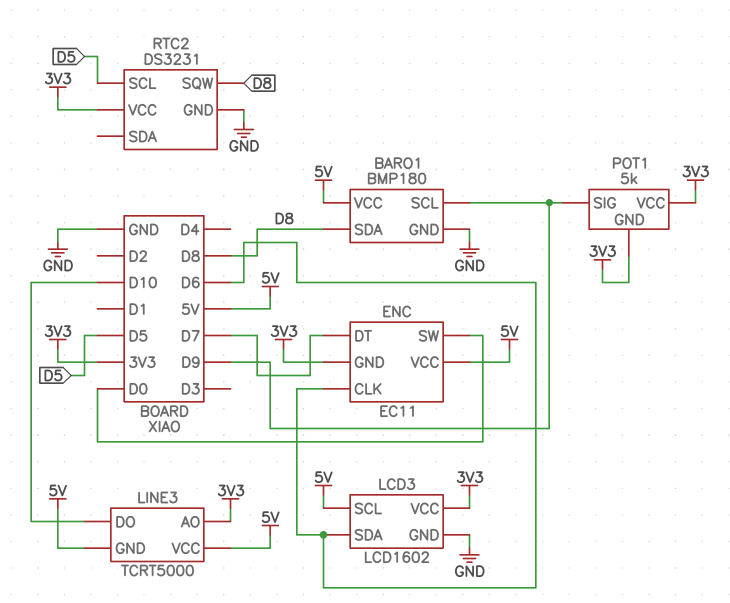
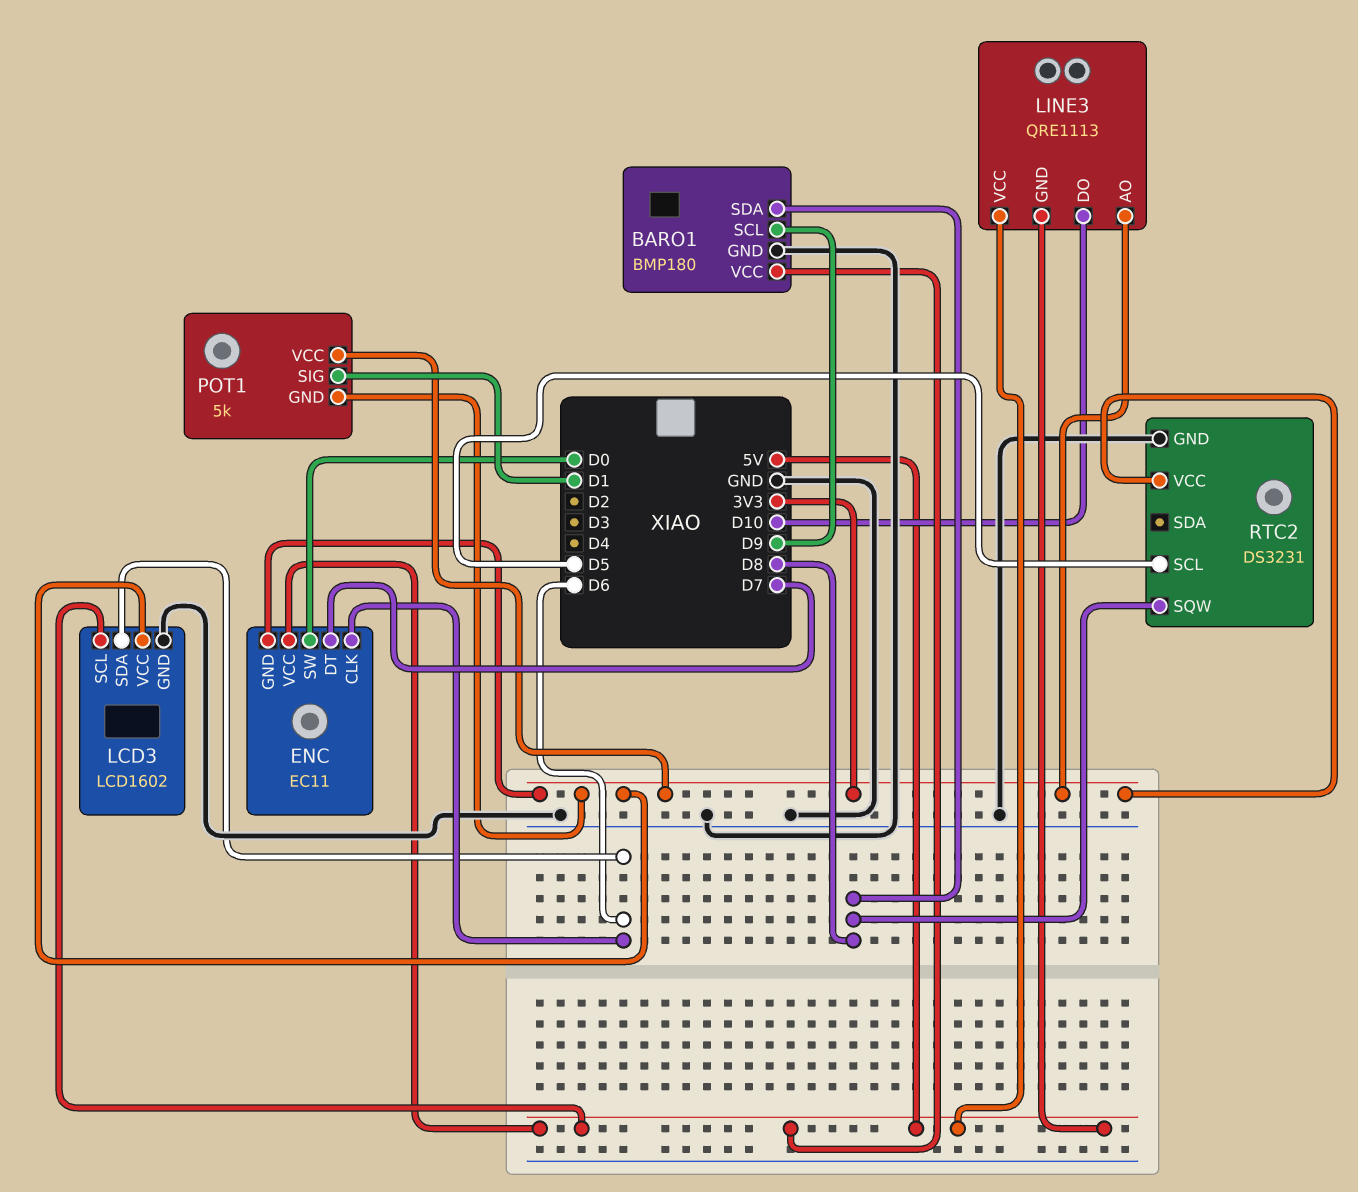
LINE3: TCRT5000 -> QRE1113
POT1 pin SIG: D9 -> D1

